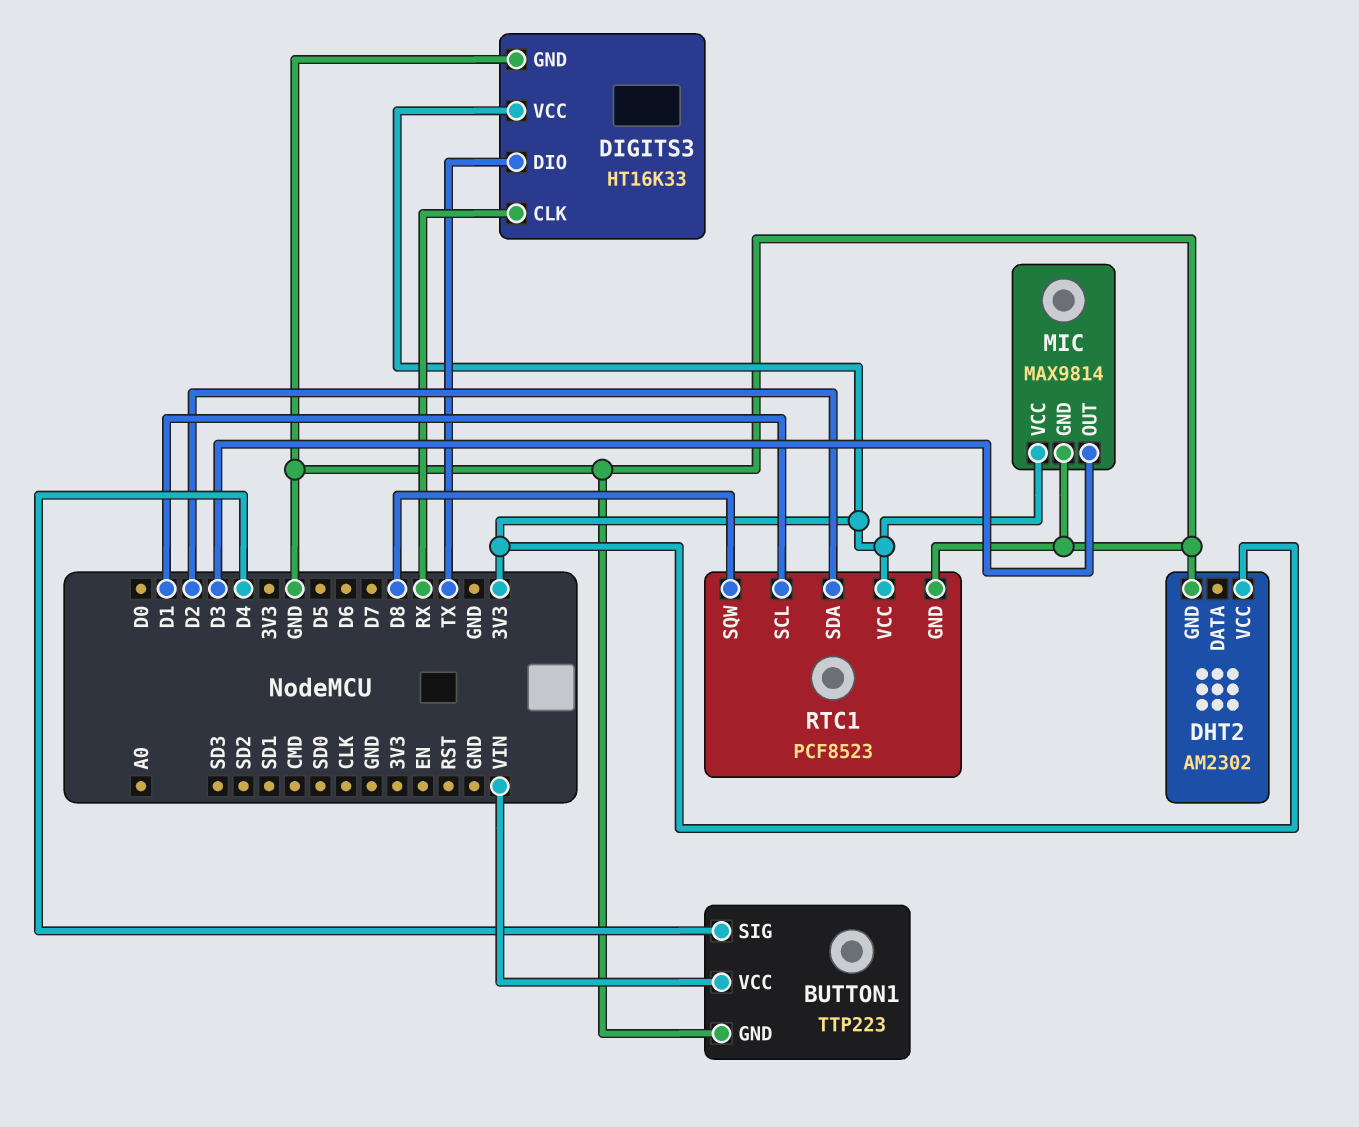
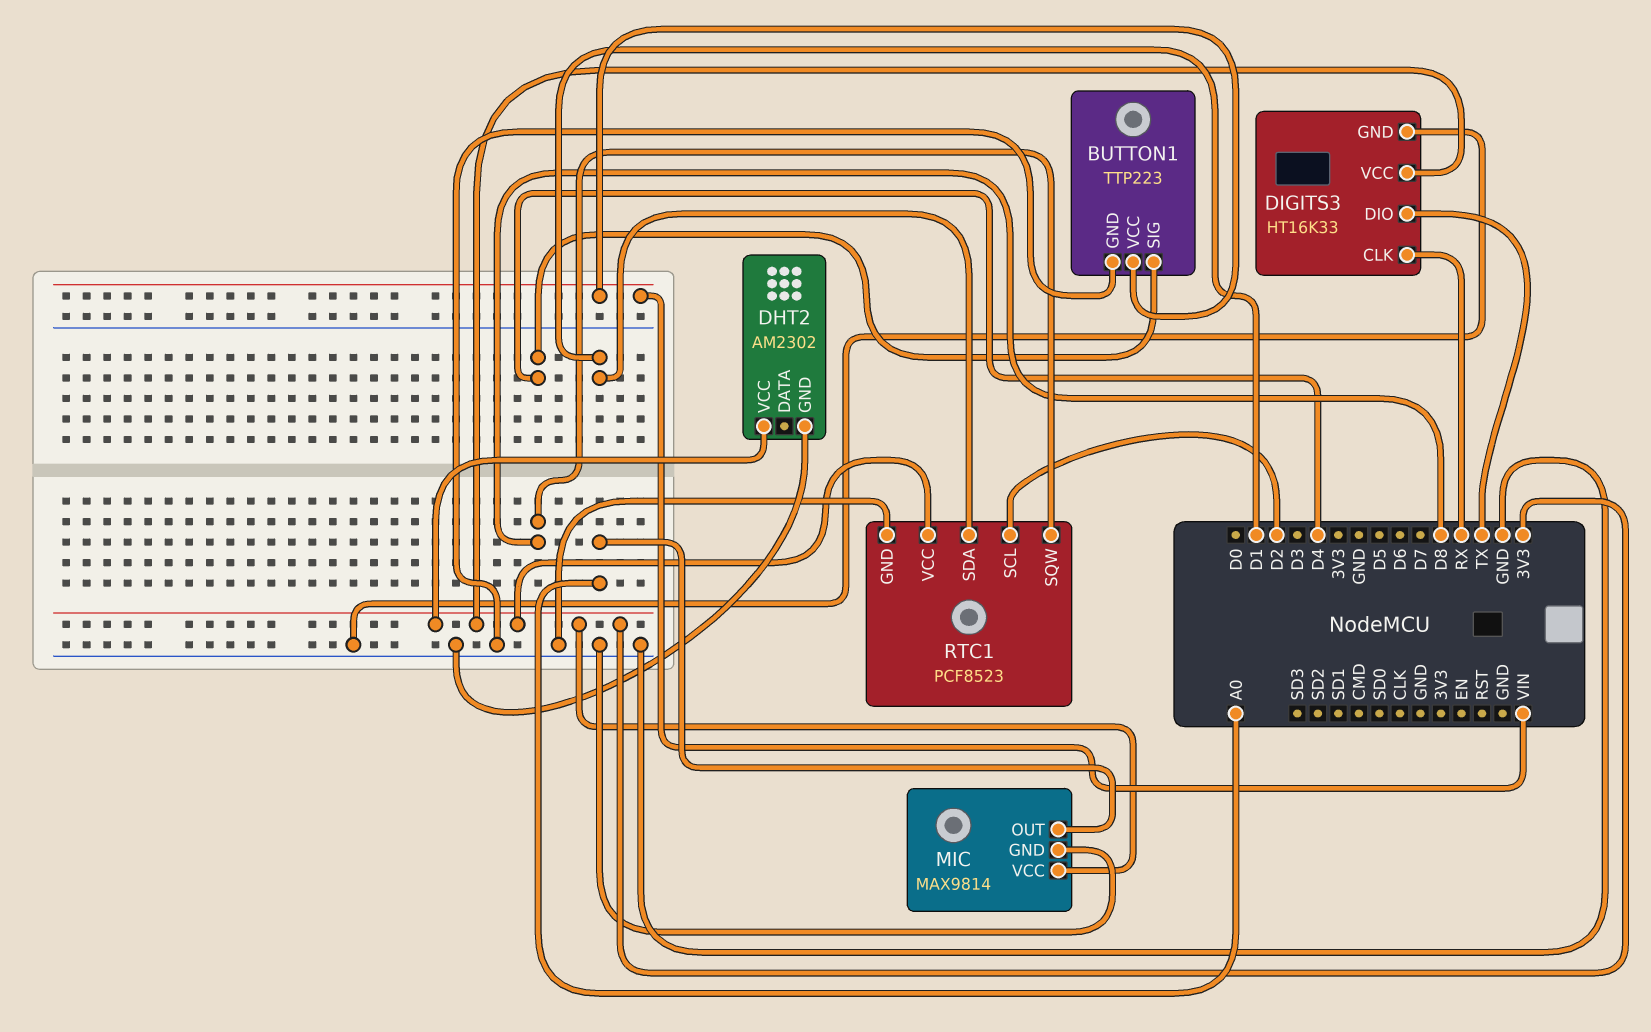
MIC pin OUT: D3 -> A0
RTC1 pin SCL: D1 -> D2
RTC1 pin SDA: D2 -> D1

